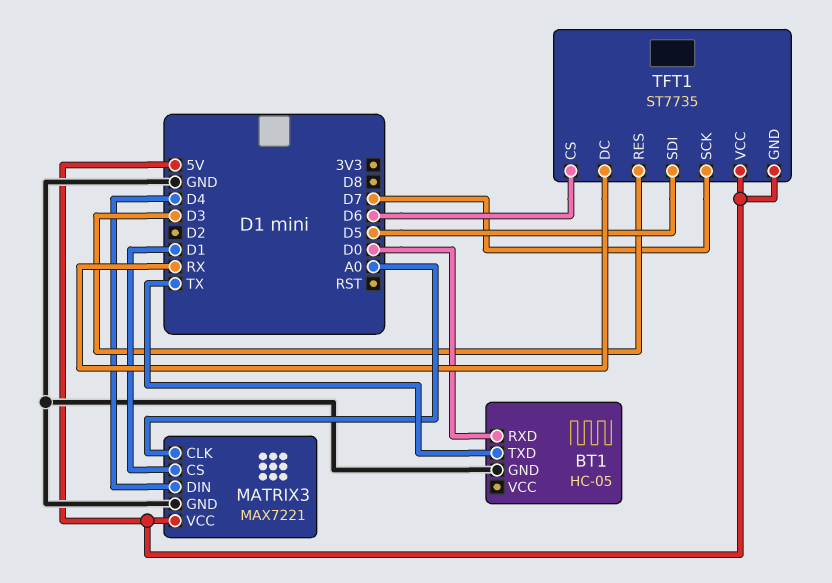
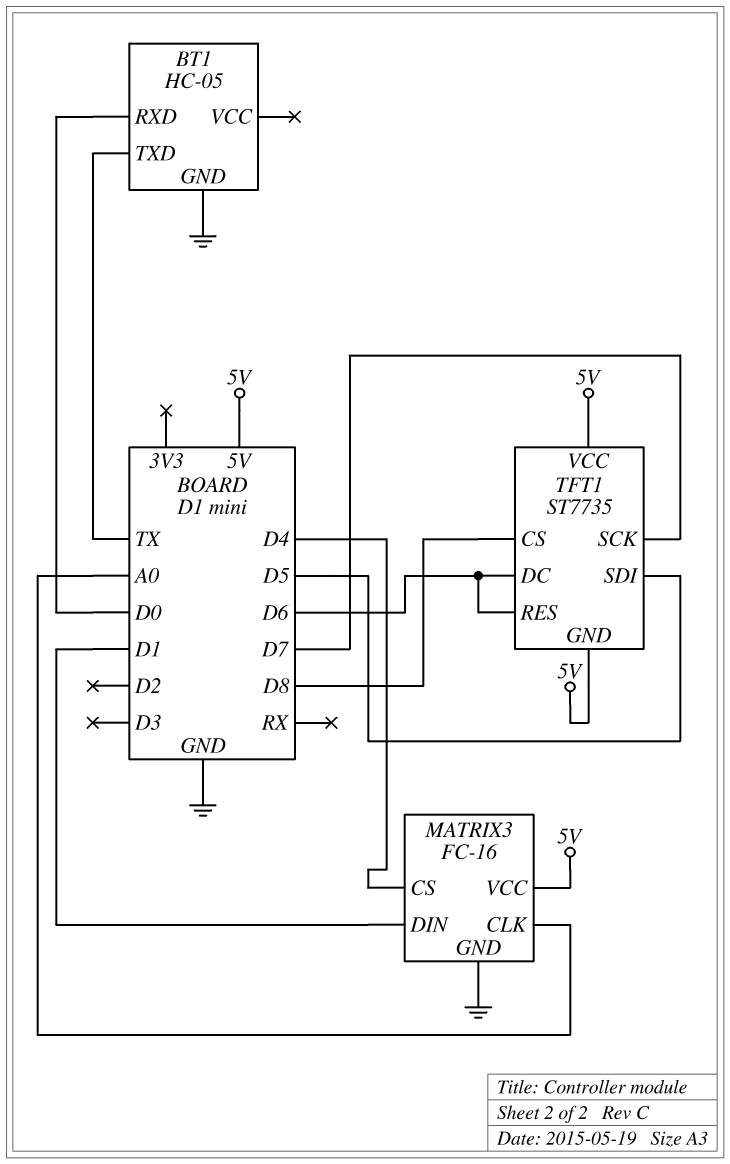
MATRIX3: MAX7221 -> FC-16
MATRIX3 pin CS: D1 -> D4
MATRIX3 pin DIN: D4 -> D1
TFT1 pin CS: D6 -> D8
TFT1 pin DC: RX -> D6
TFT1 pin RES: D3 -> D6

